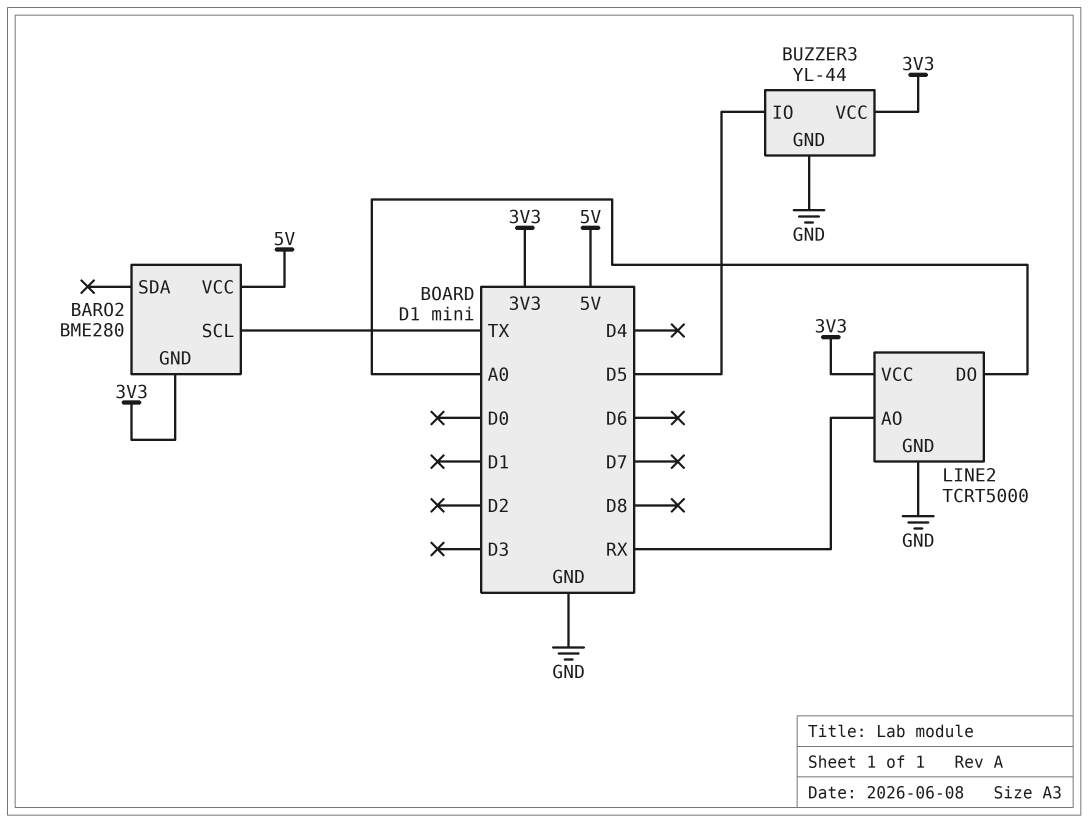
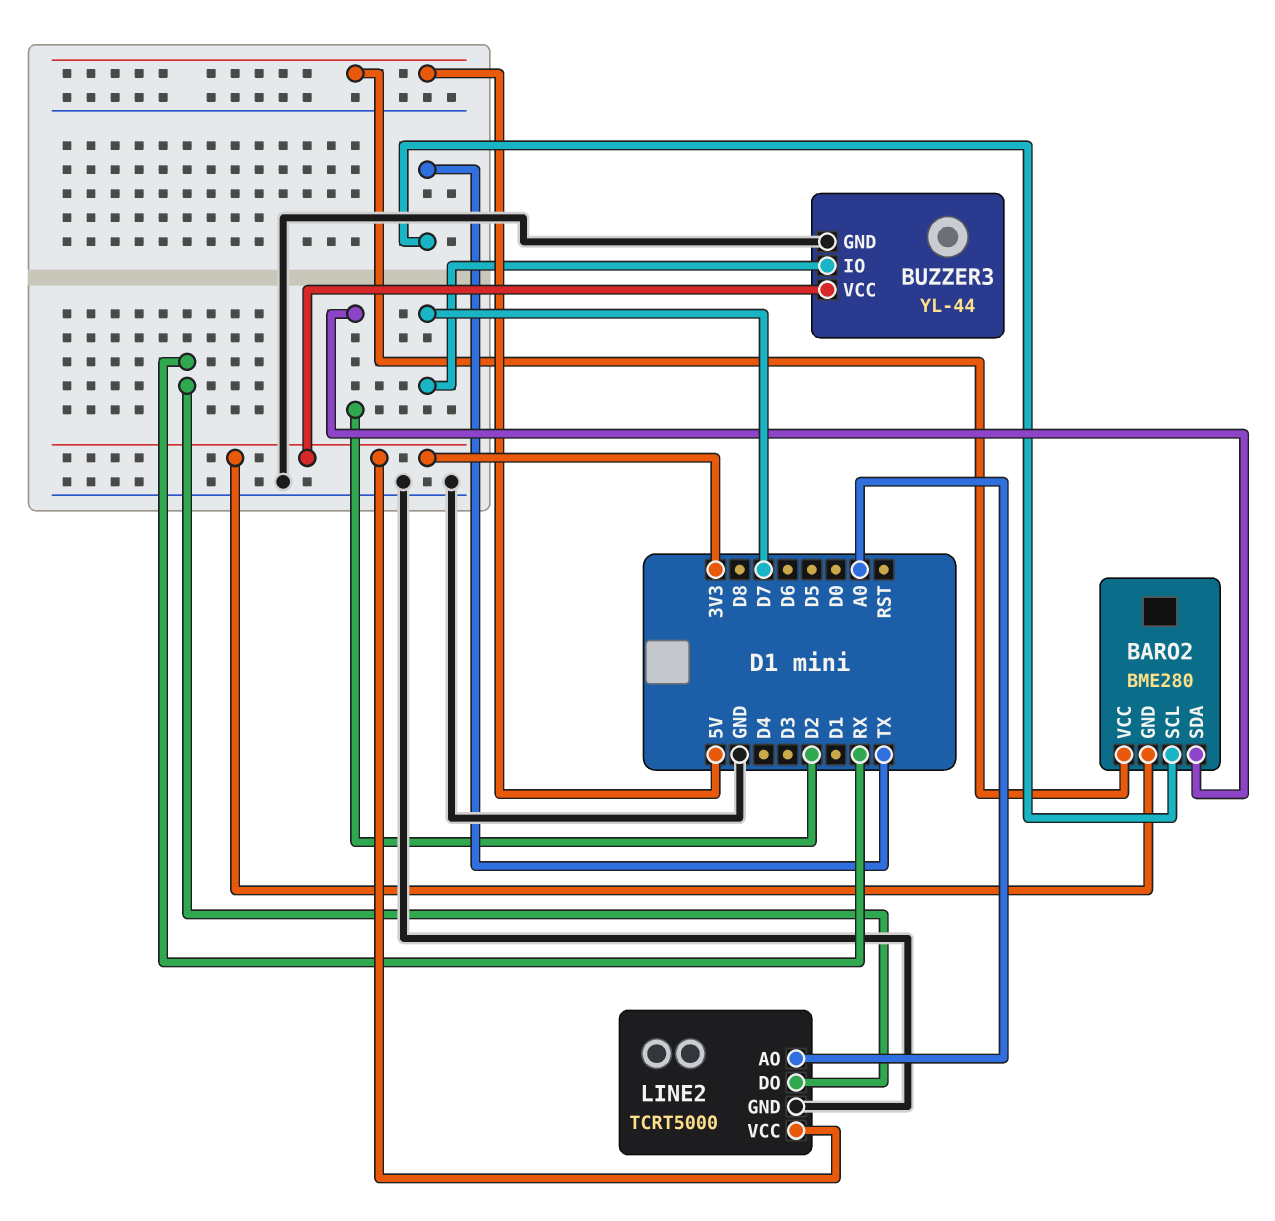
BARO2 pin SDA: none -> D2
BUZZER3 pin IO: D5 -> D7
LINE2 pin AO: RX -> A0
LINE2 pin DO: A0 -> RX

